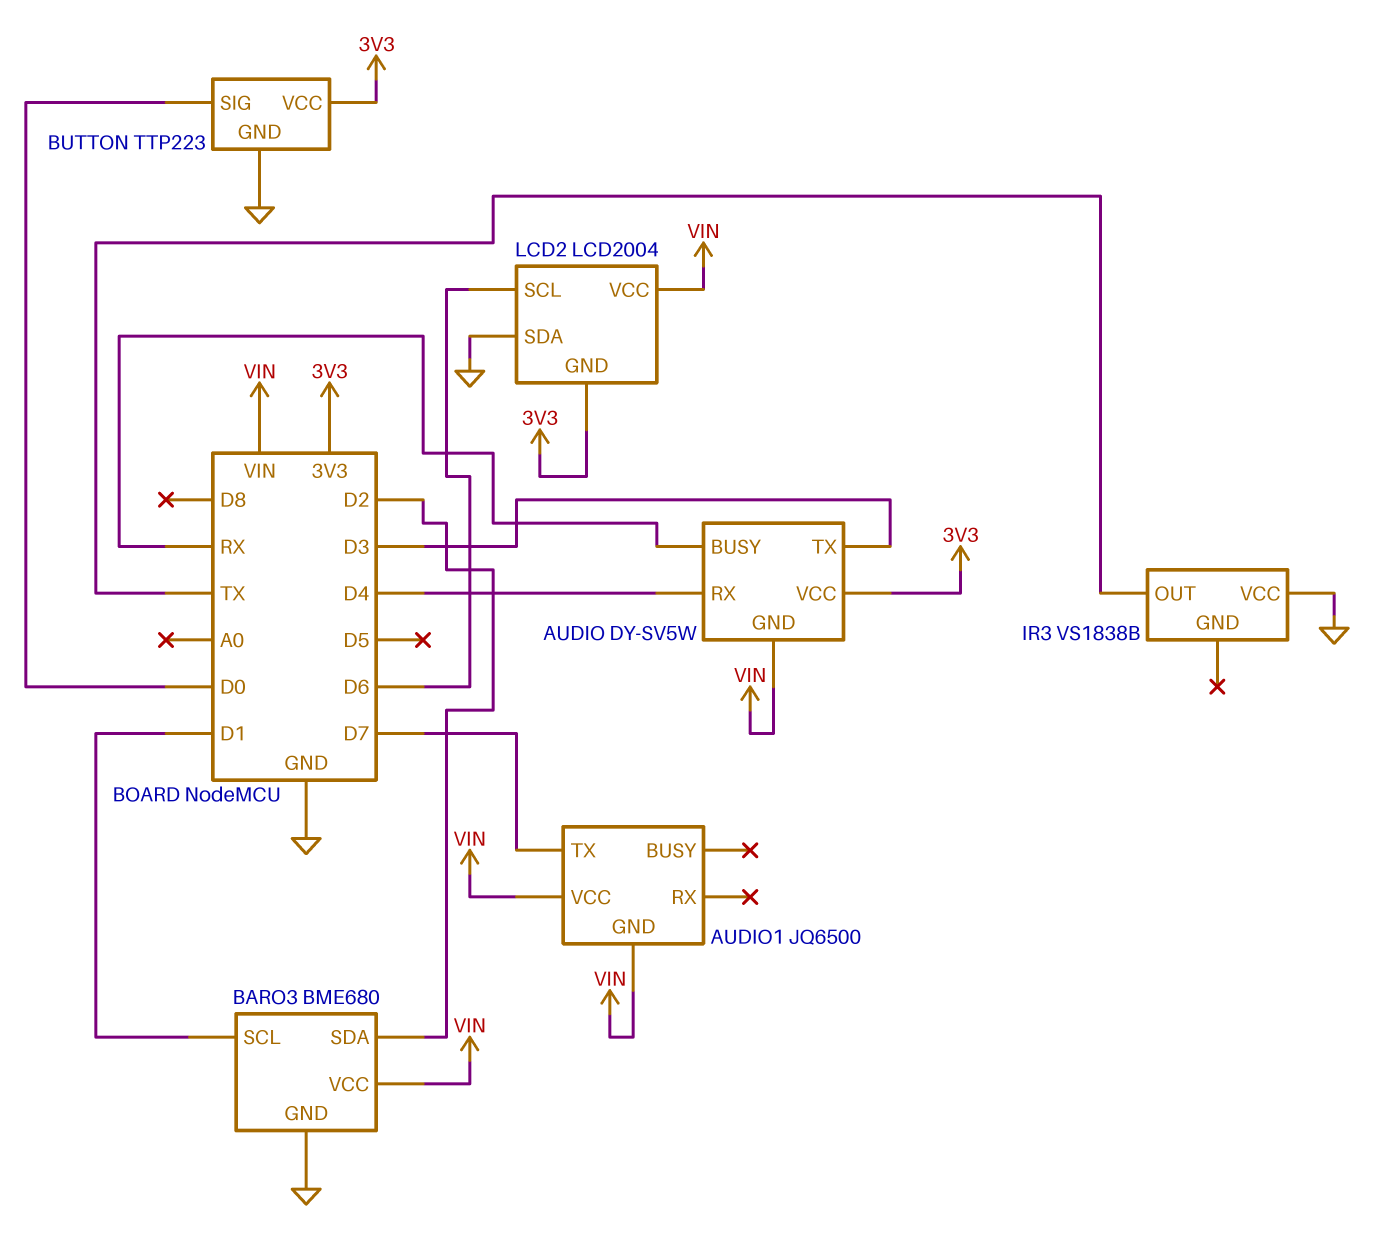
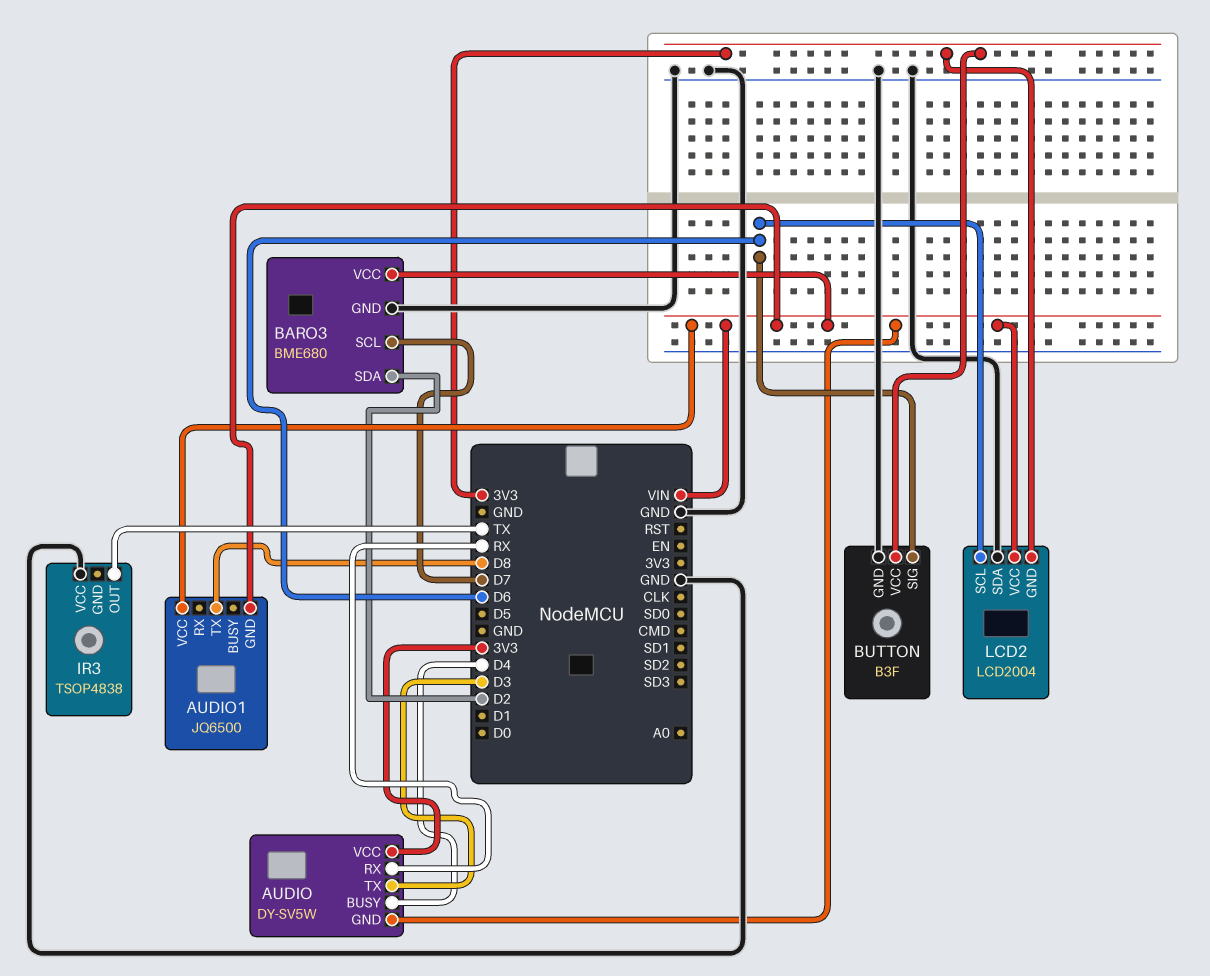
AUDIO pin BUSY: RX -> D4
AUDIO pin RX: D4 -> RX
AUDIO1 pin TX: D7 -> D8
BARO3 pin SCL: D1 -> D7
BUTTON: TTP223 -> B3F
BUTTON pin SIG: D0 -> D6
IR3: VS1838B -> TSOP4838

